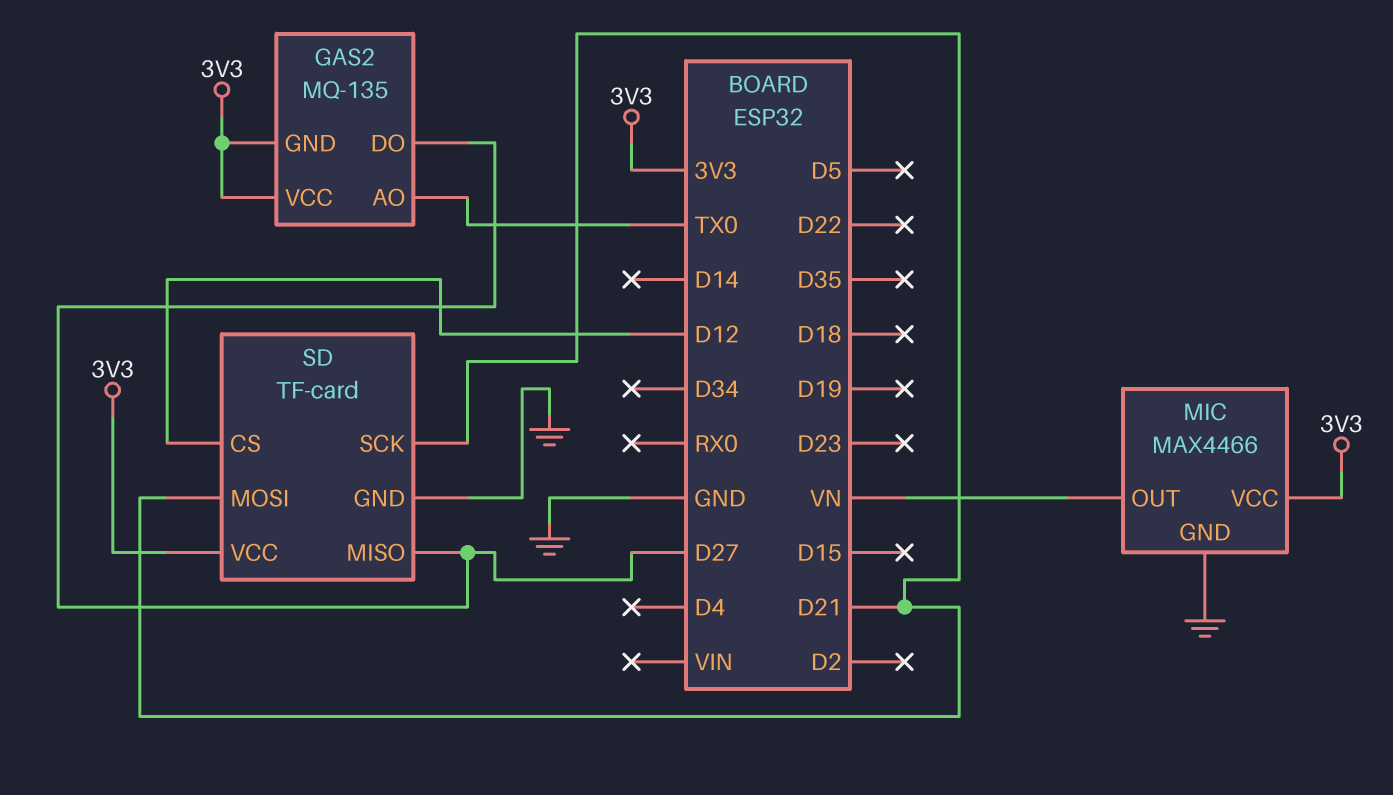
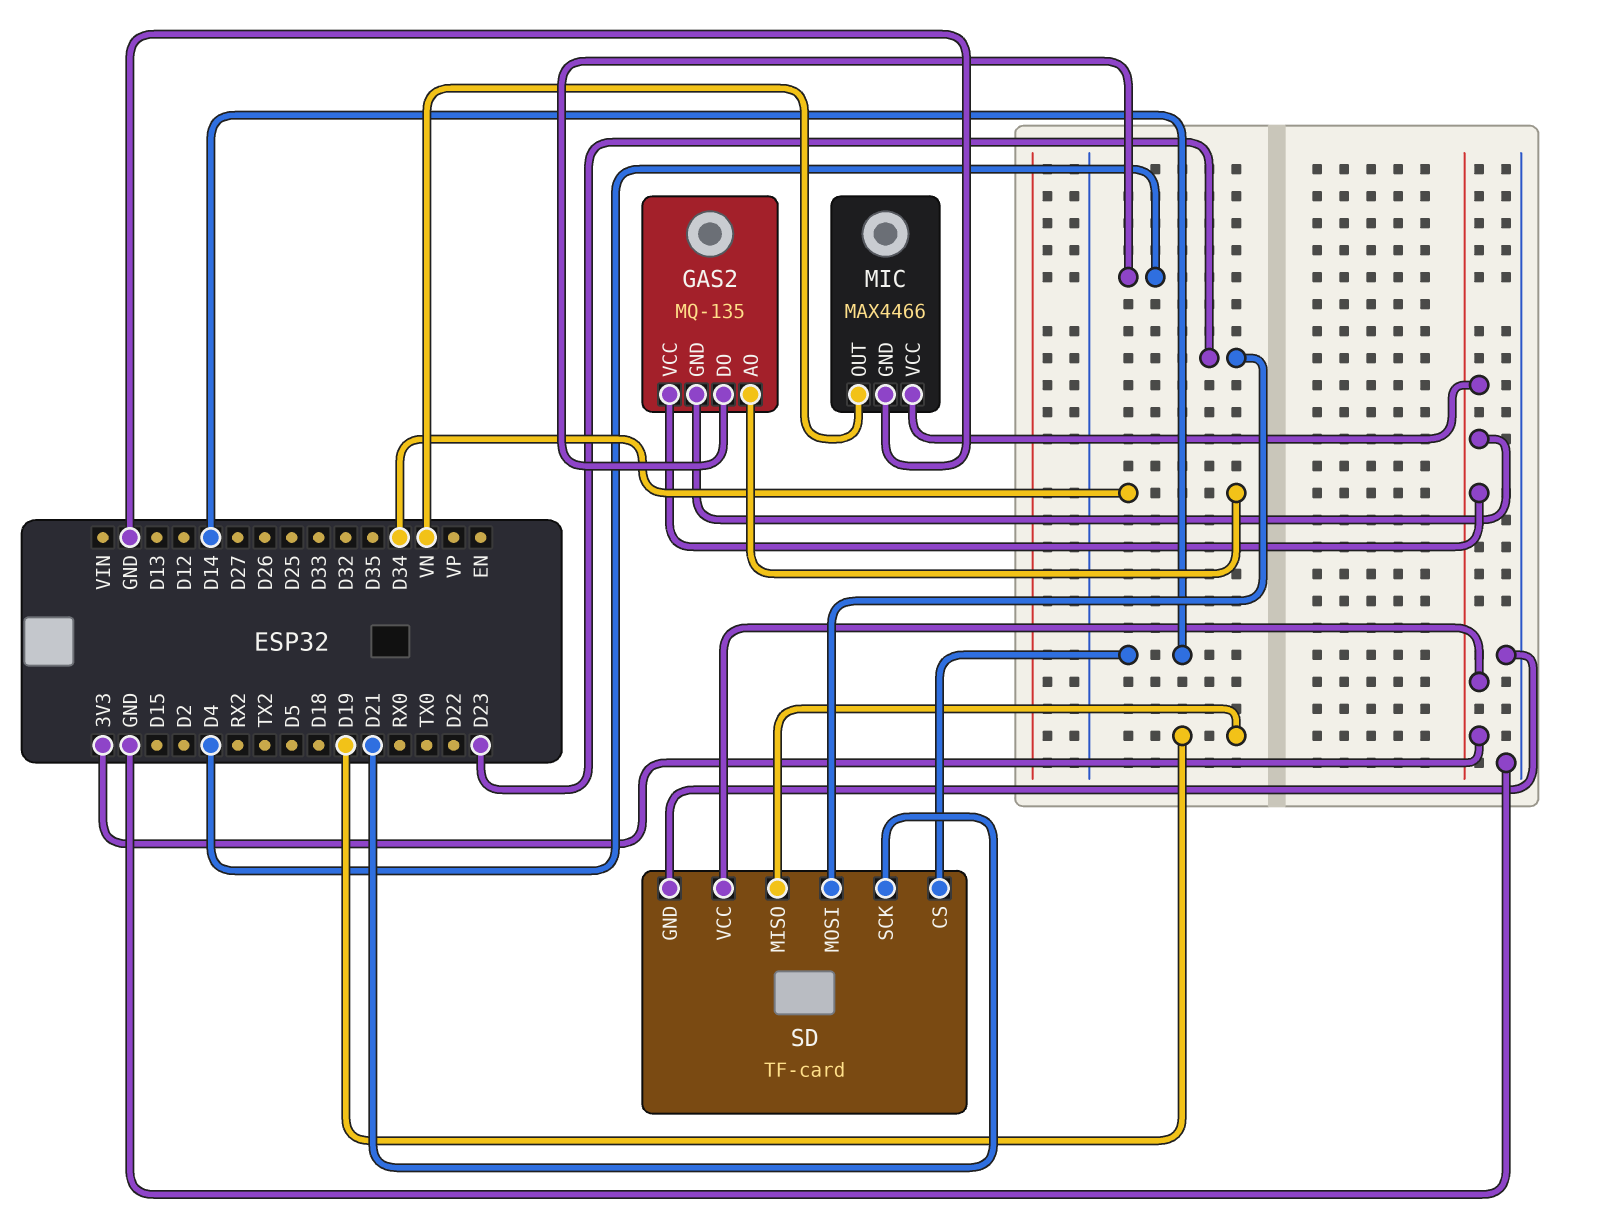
GAS2 pin AO: TX0 -> D34
GAS2 pin DO: D27 -> D4
SD pin CS: D12 -> D14
SD pin MISO: D27 -> D19
SD pin MOSI: D21 -> D23

